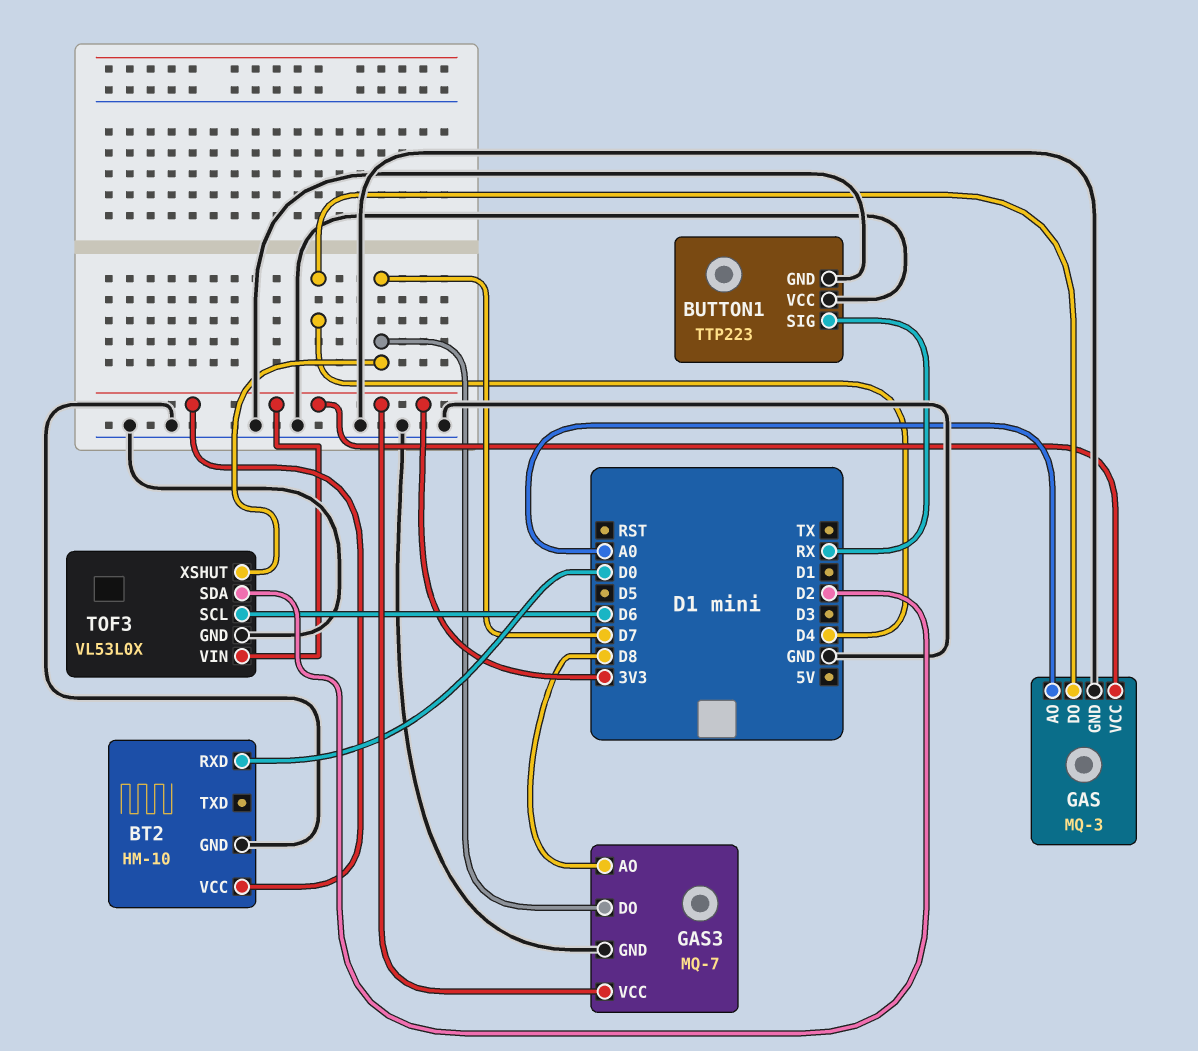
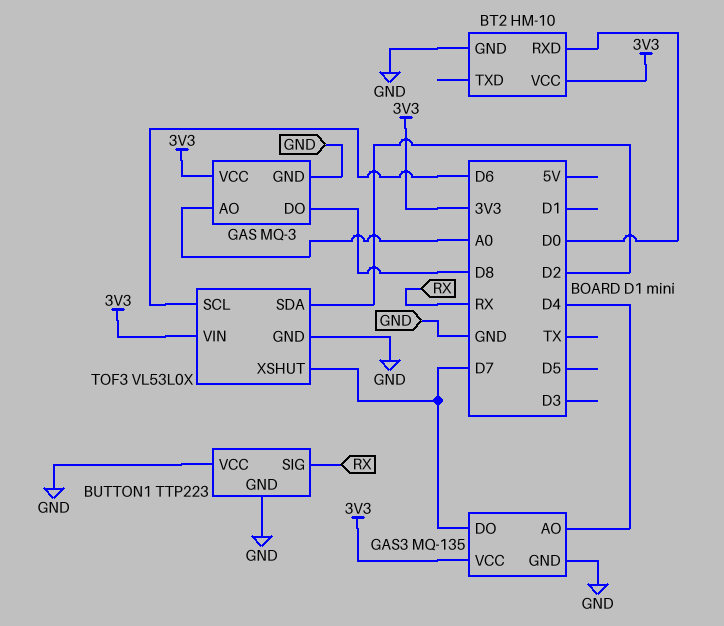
GAS pin DO: D4 -> D8
GAS3: MQ-7 -> MQ-135
GAS3 pin AO: D8 -> D4

